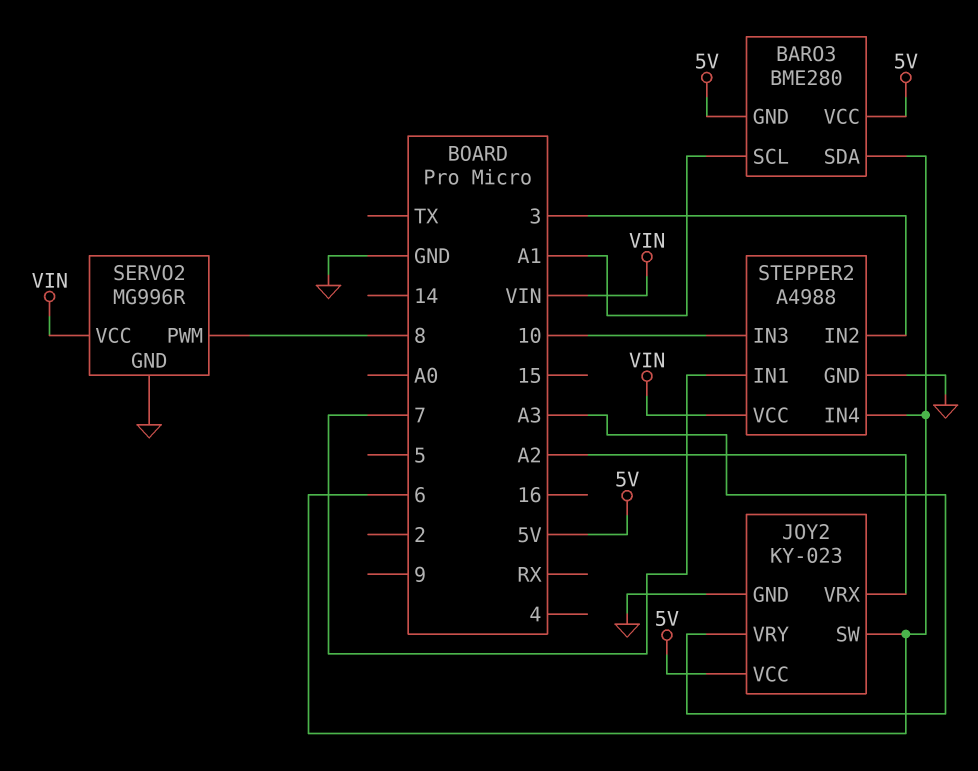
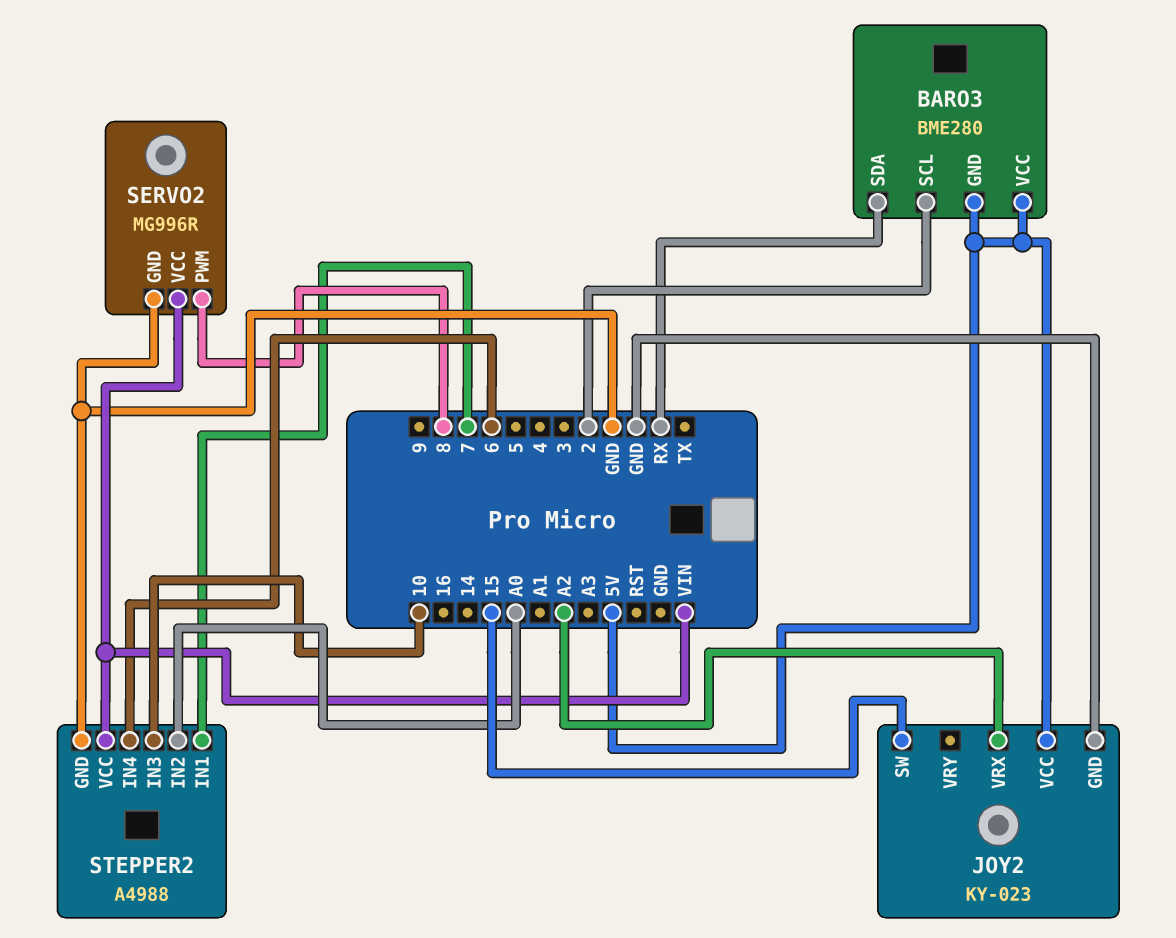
BARO3 pin SCL: A1 -> 2
BARO3 pin SDA: 6 -> RX
JOY2 pin SW: 6 -> 15
JOY2 pin VRY: A3 -> none
STEPPER2 pin IN2: 3 -> A0

